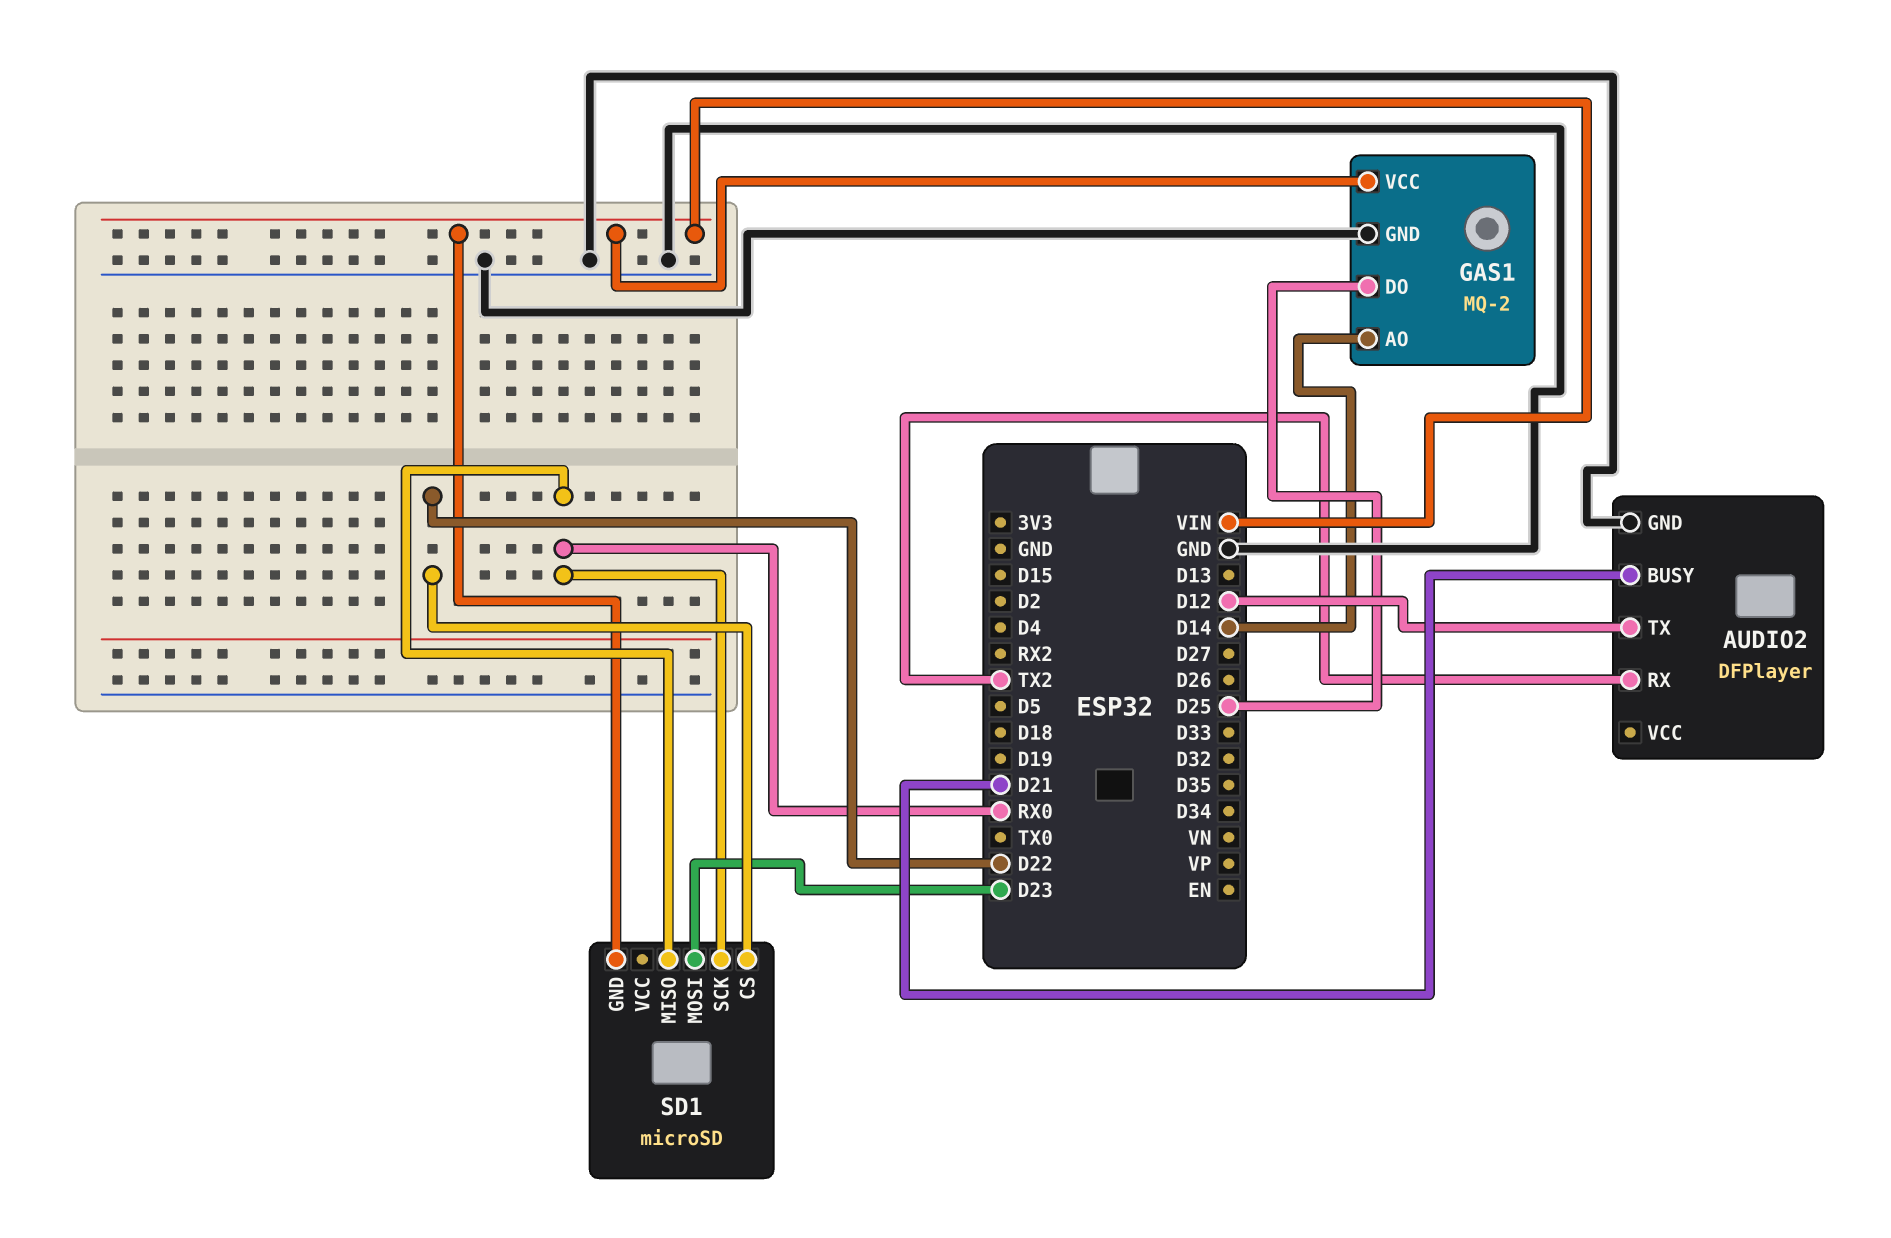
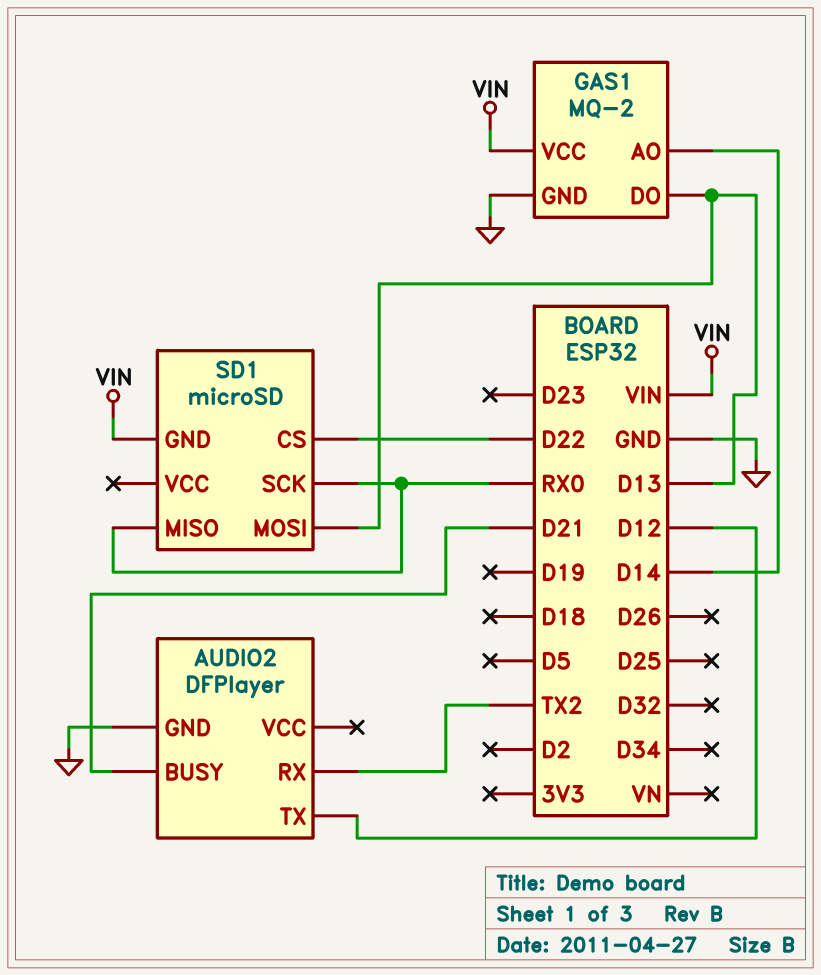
GAS1 pin DO: D25 -> D13
SD1 pin MOSI: D23 -> D13

